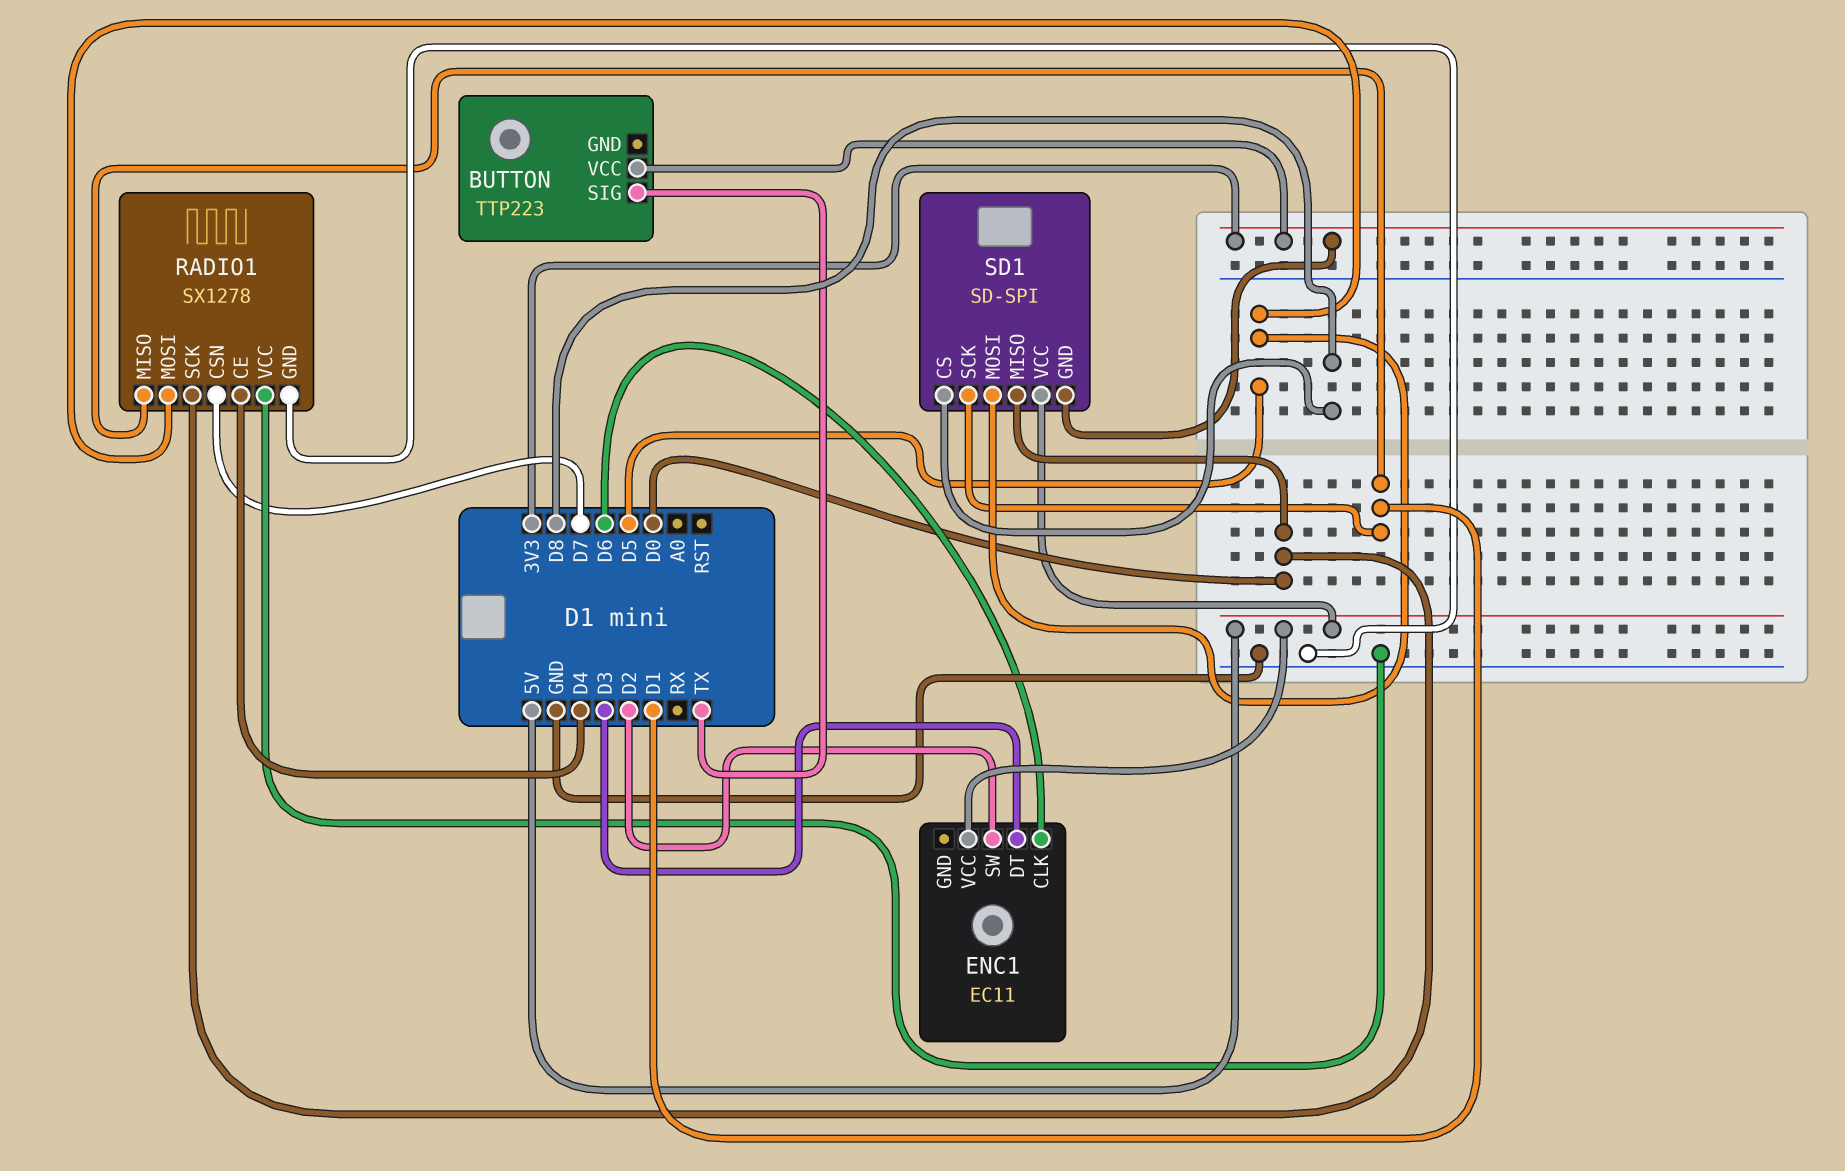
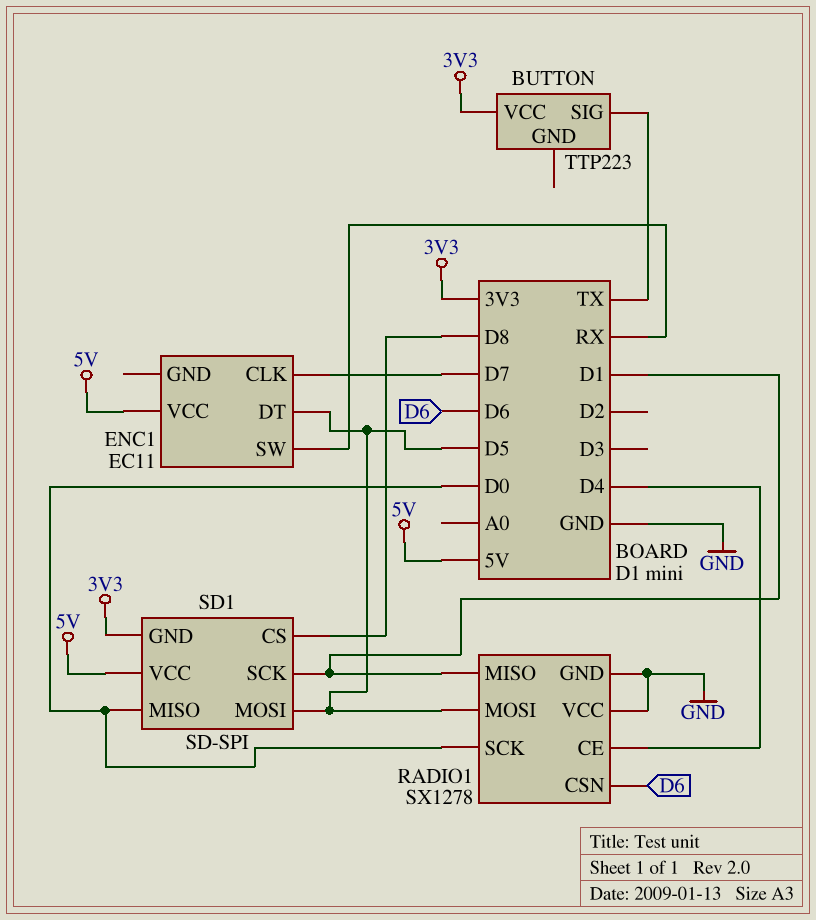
ENC1 pin CLK: D6 -> D7
ENC1 pin DT: D3 -> D5
ENC1 pin SW: D2 -> RX
RADIO1 pin CSN: D7 -> D6

